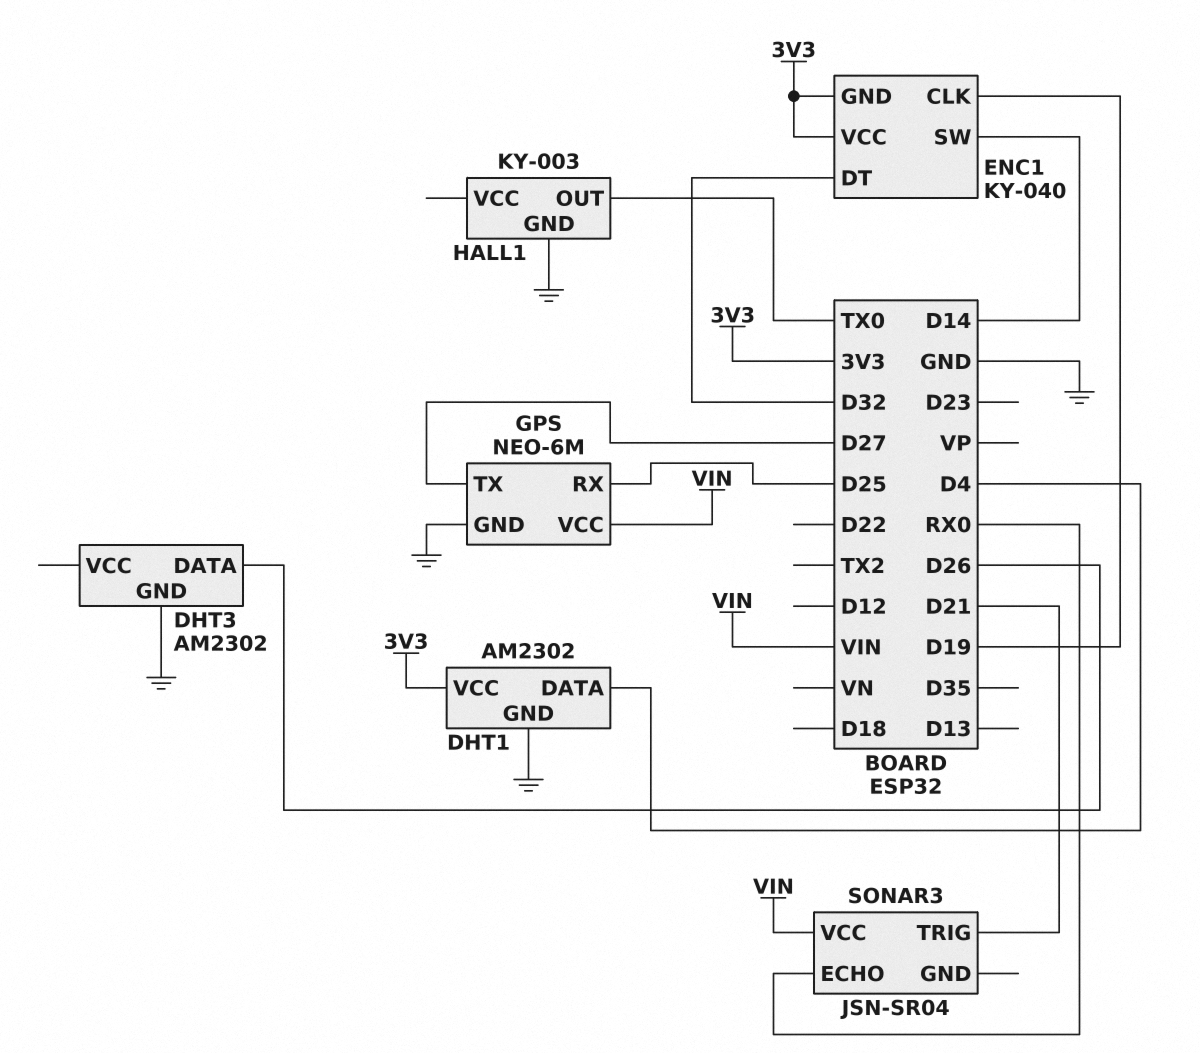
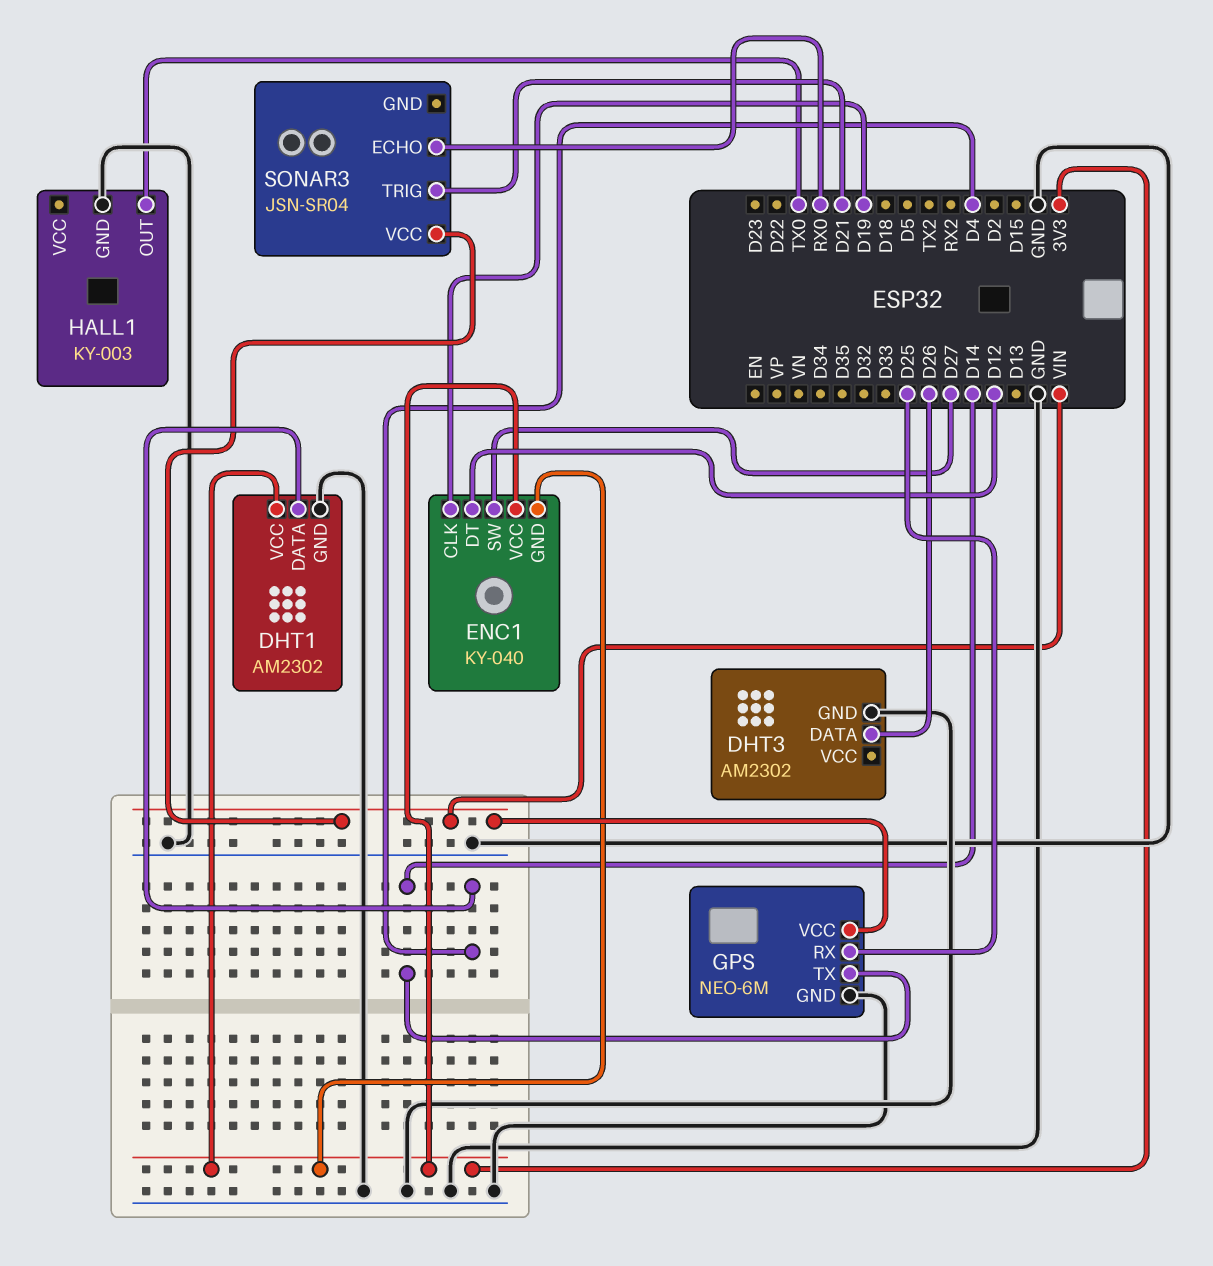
ENC1 pin DT: D32 -> D12
ENC1 pin SW: D14 -> D27
GPS pin TX: D27 -> D14

